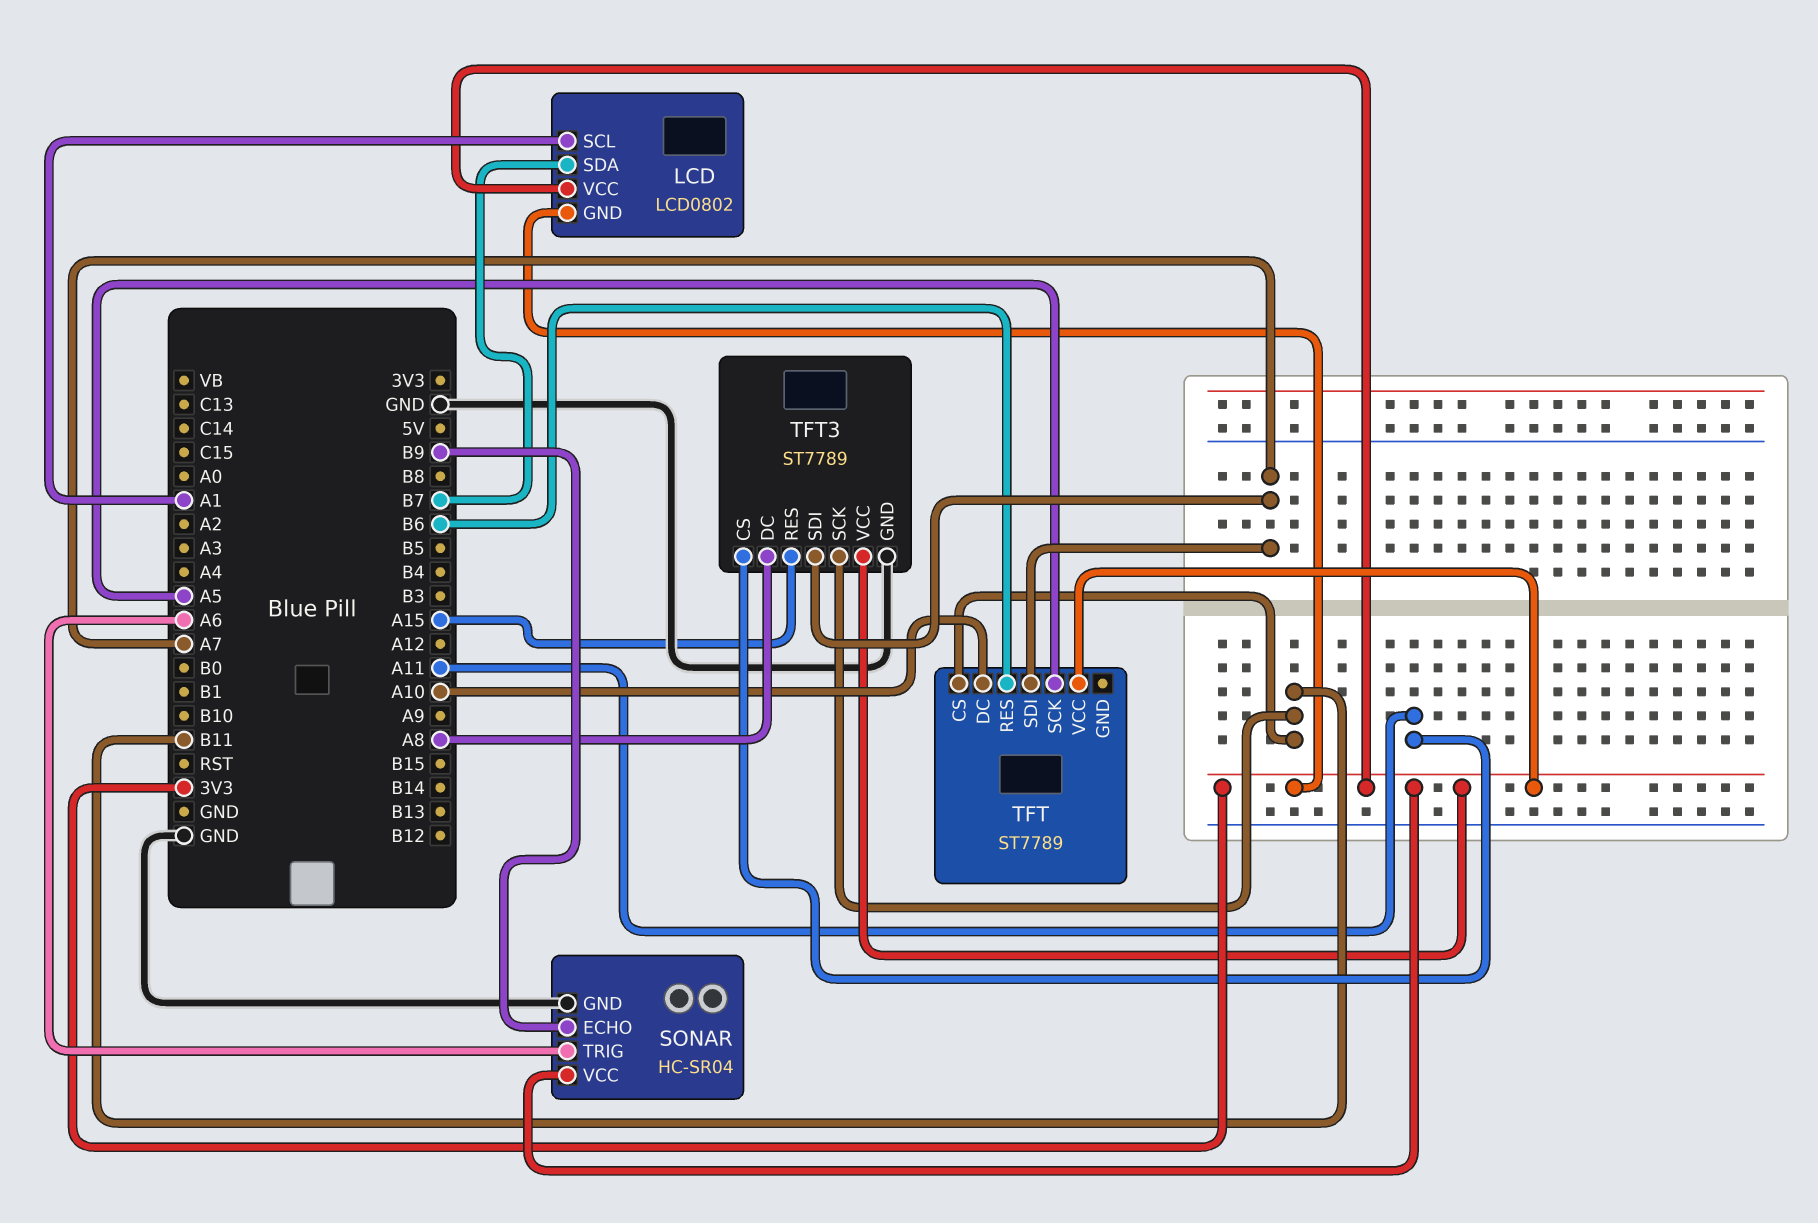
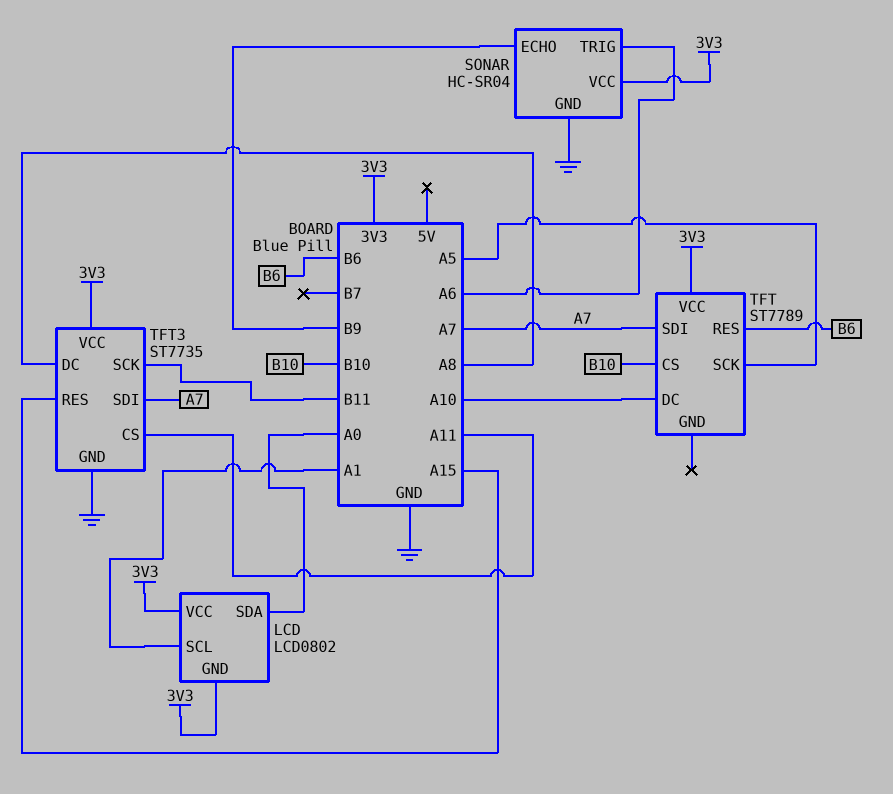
LCD pin SDA: B7 -> A0
TFT pin CS: B11 -> B10
TFT3: ST7789 -> ST7735

